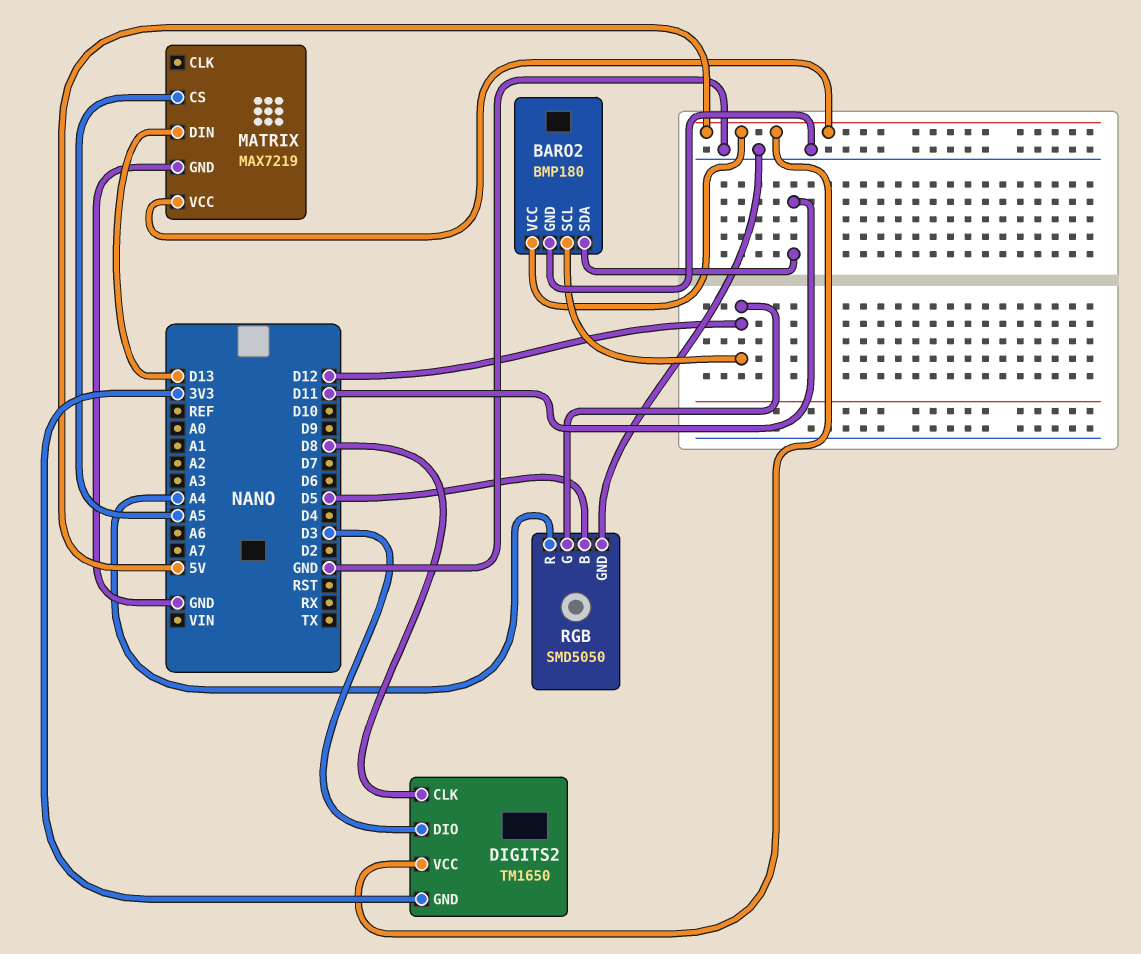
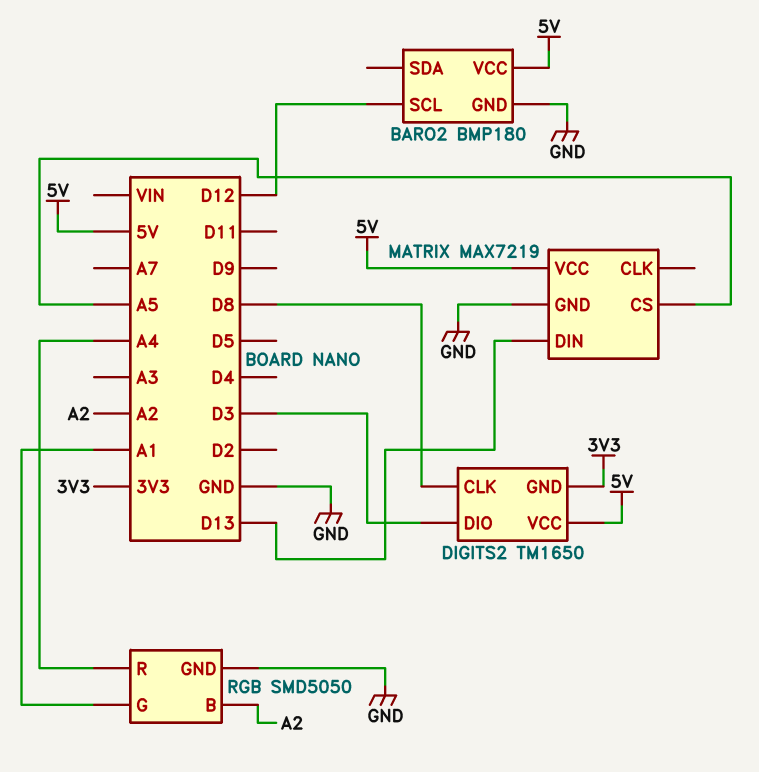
BARO2 pin SDA: D11 -> none
RGB pin B: D5 -> A2
RGB pin G: D12 -> A1

